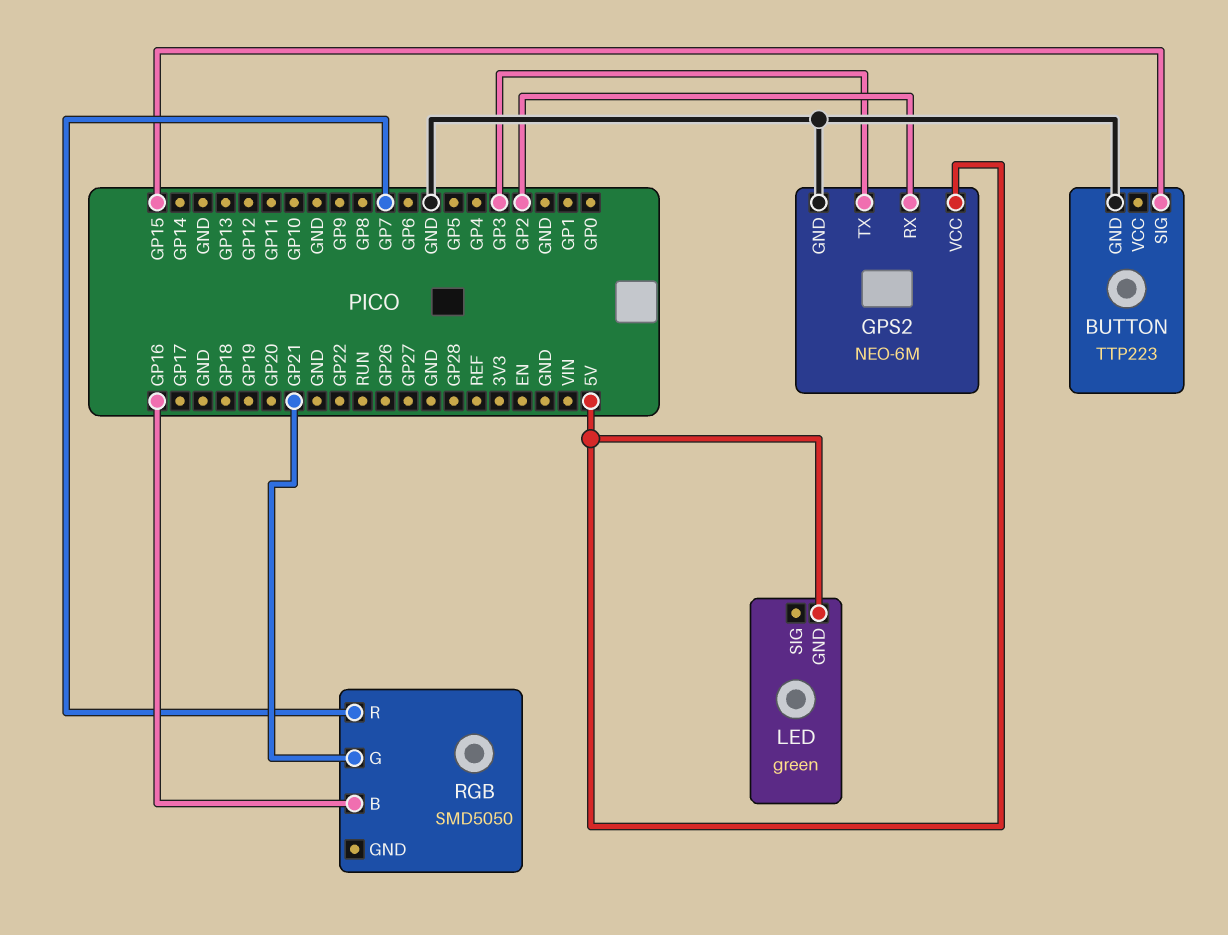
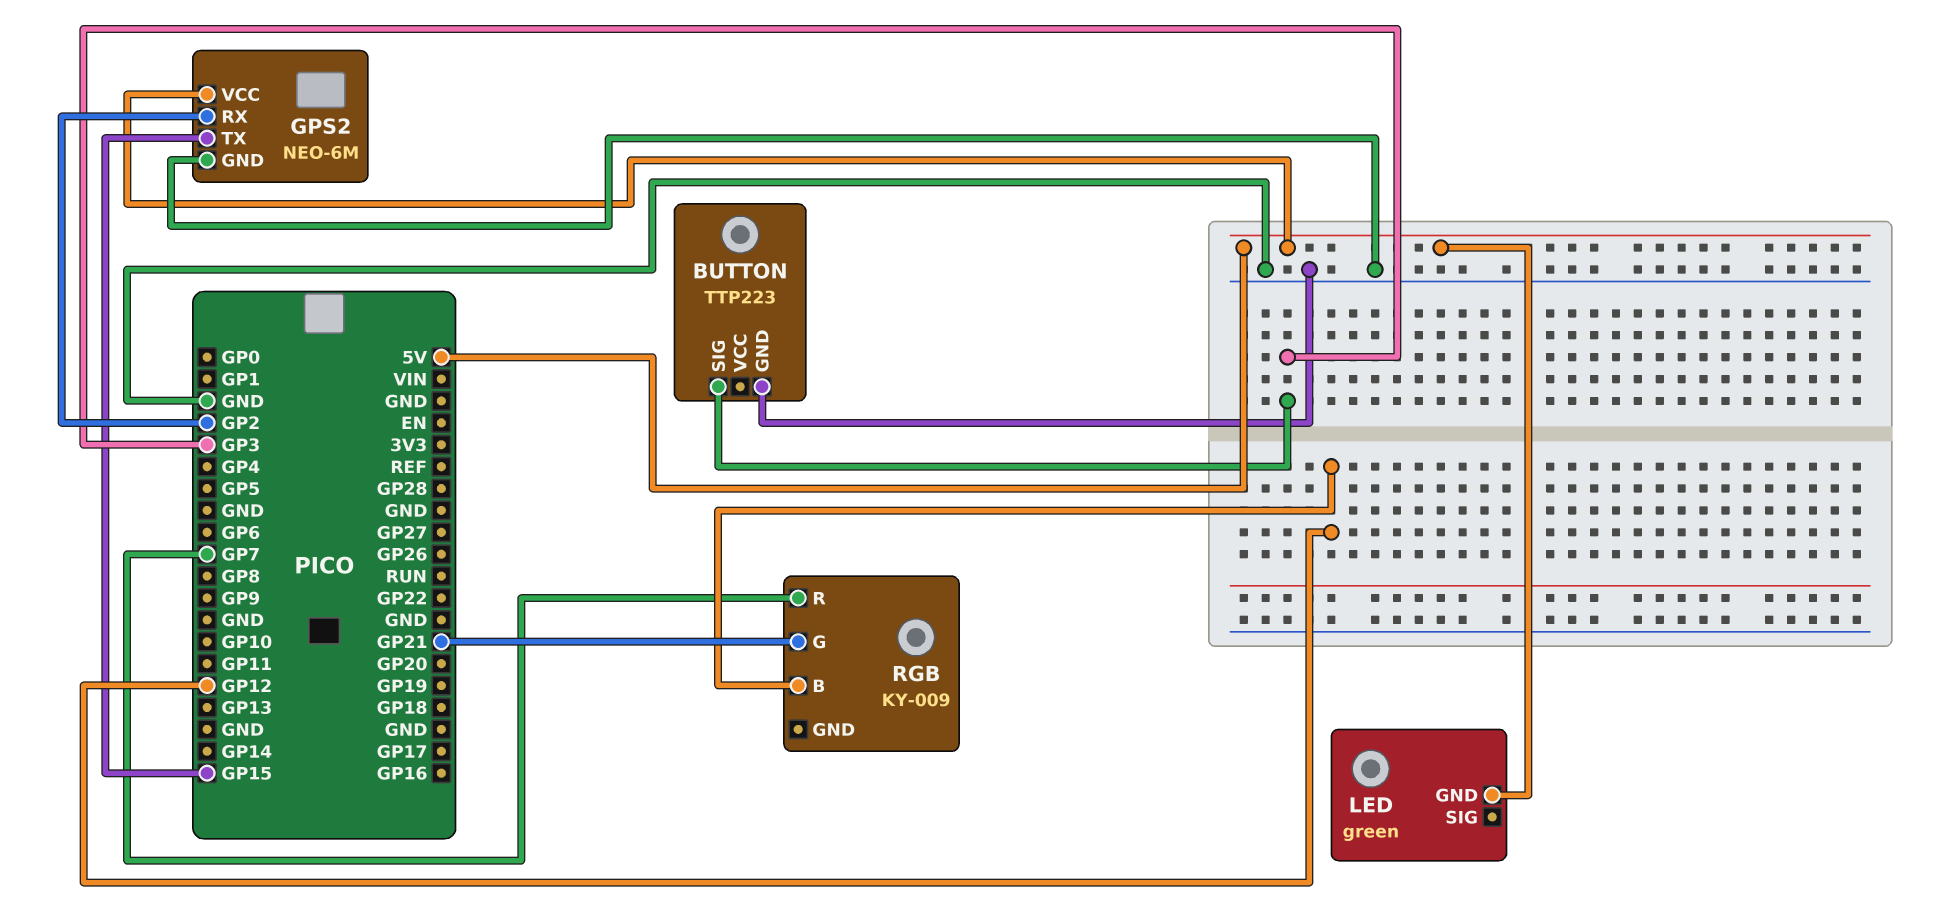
BUTTON pin SIG: GP15 -> GP3
GPS2 pin TX: GP3 -> GP15
RGB: SMD5050 -> KY-009
RGB pin B: GP16 -> GP12

